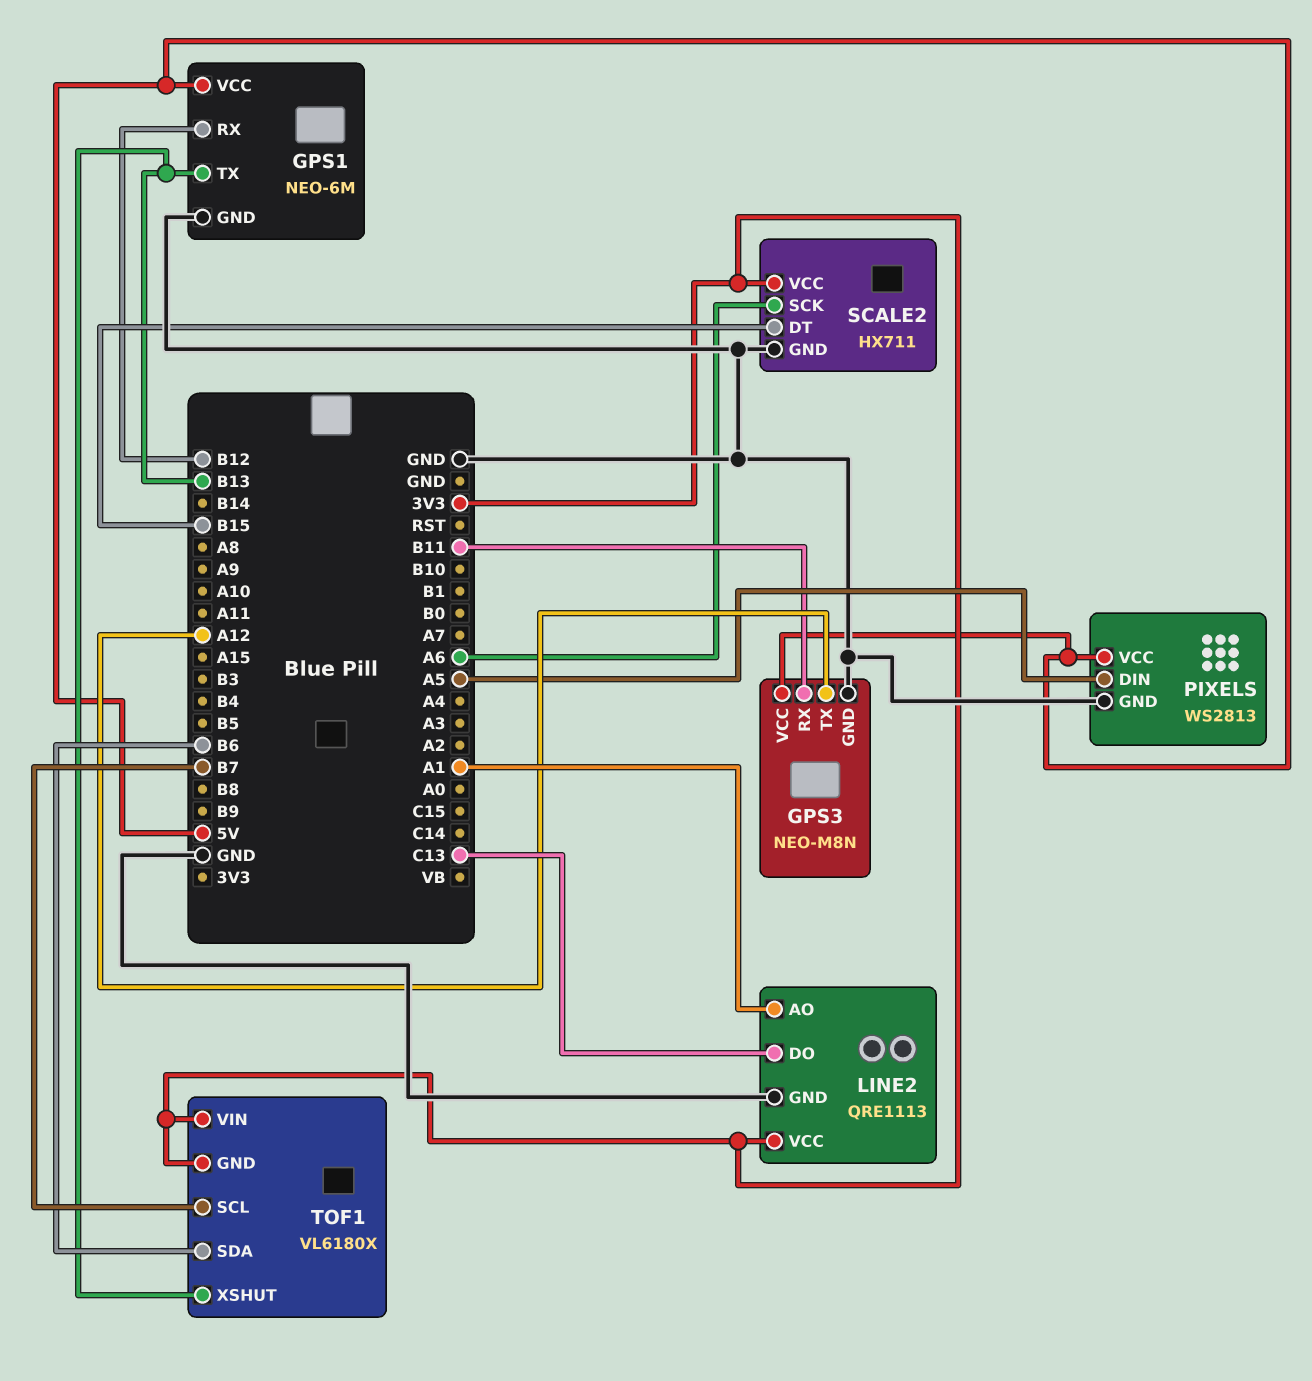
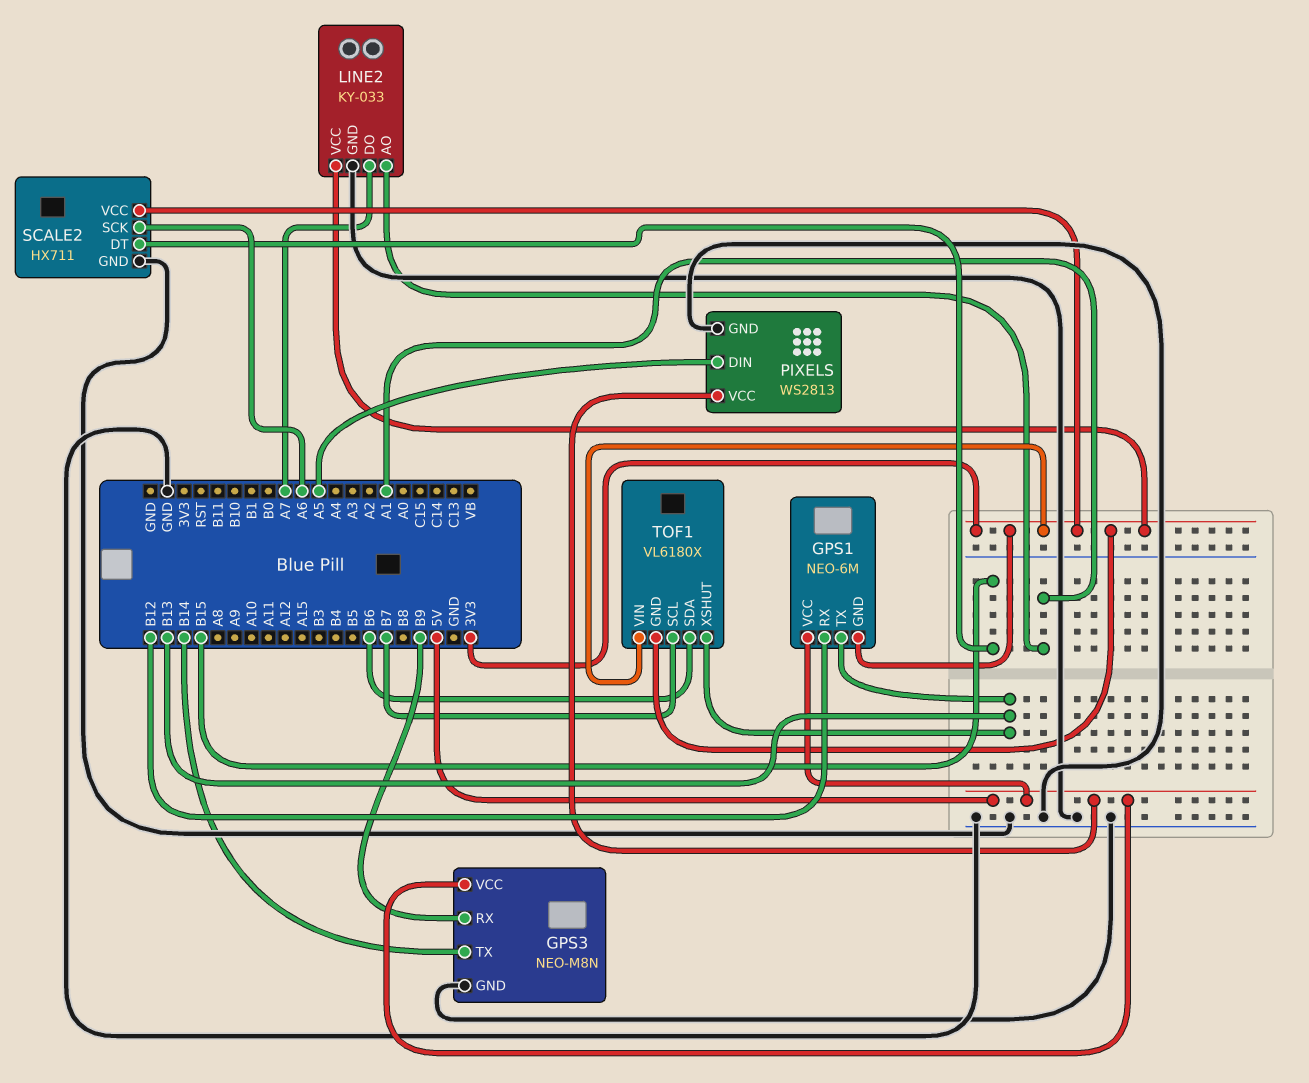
GPS1 pin GND: GND -> 3V3
GPS3 pin RX: B11 -> B9
GPS3 pin TX: A12 -> B14
LINE2: QRE1113 -> KY-033
LINE2 pin DO: C13 -> A7

